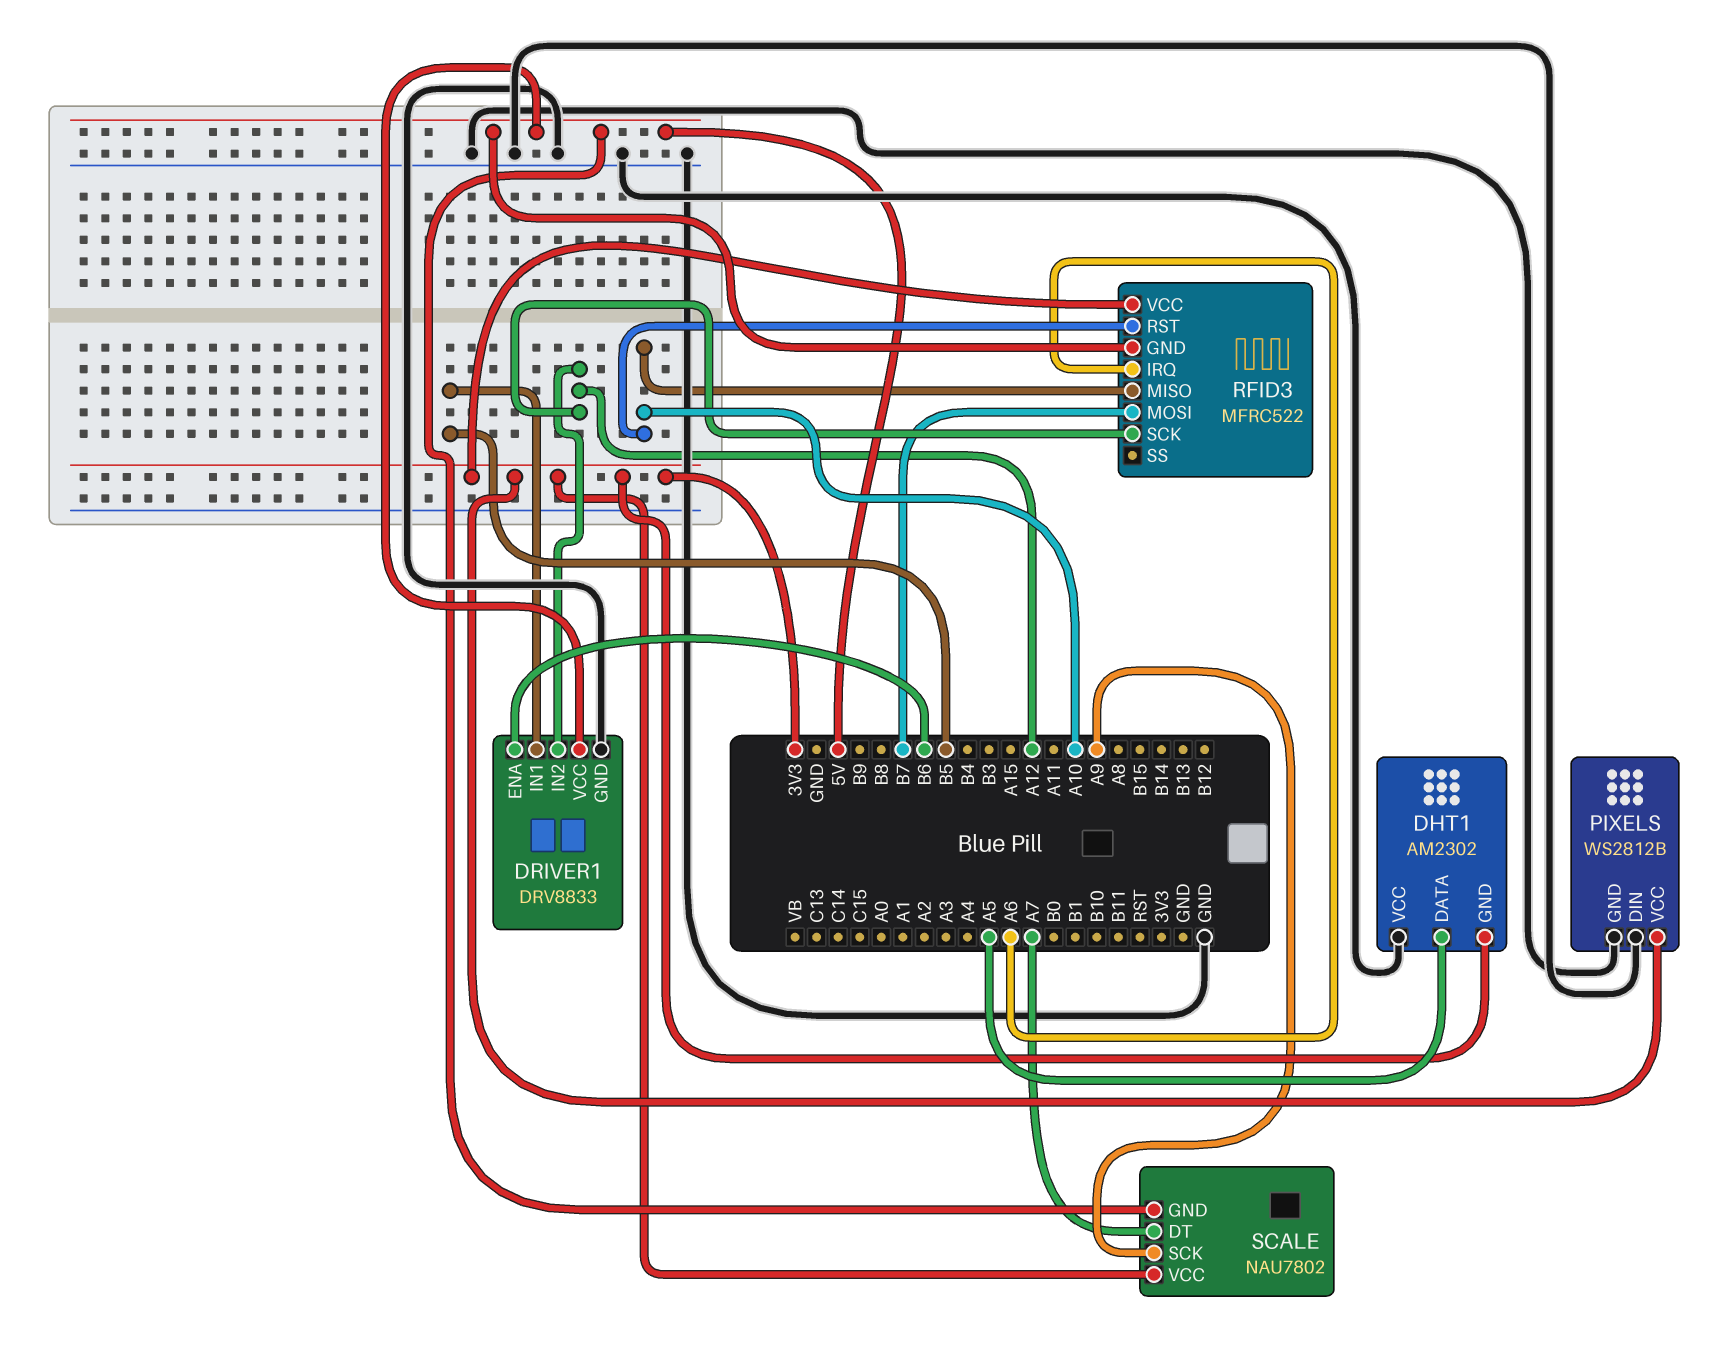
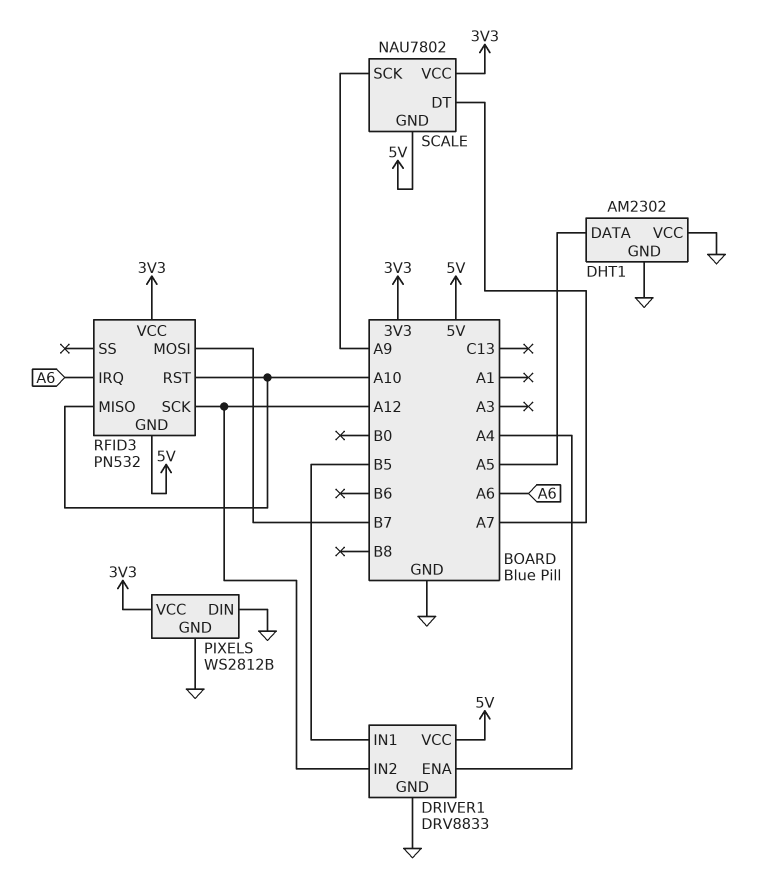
DHT1 pin GND: 3V3 -> GND
DRIVER1 pin ENA: B6 -> A4
RFID3: MFRC522 -> PN532

